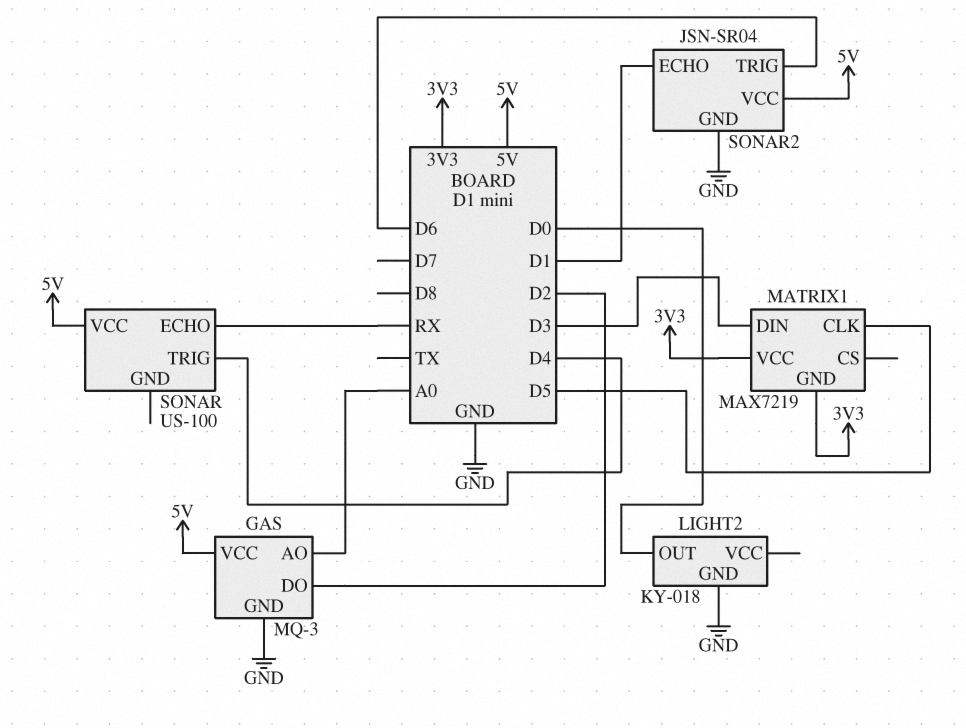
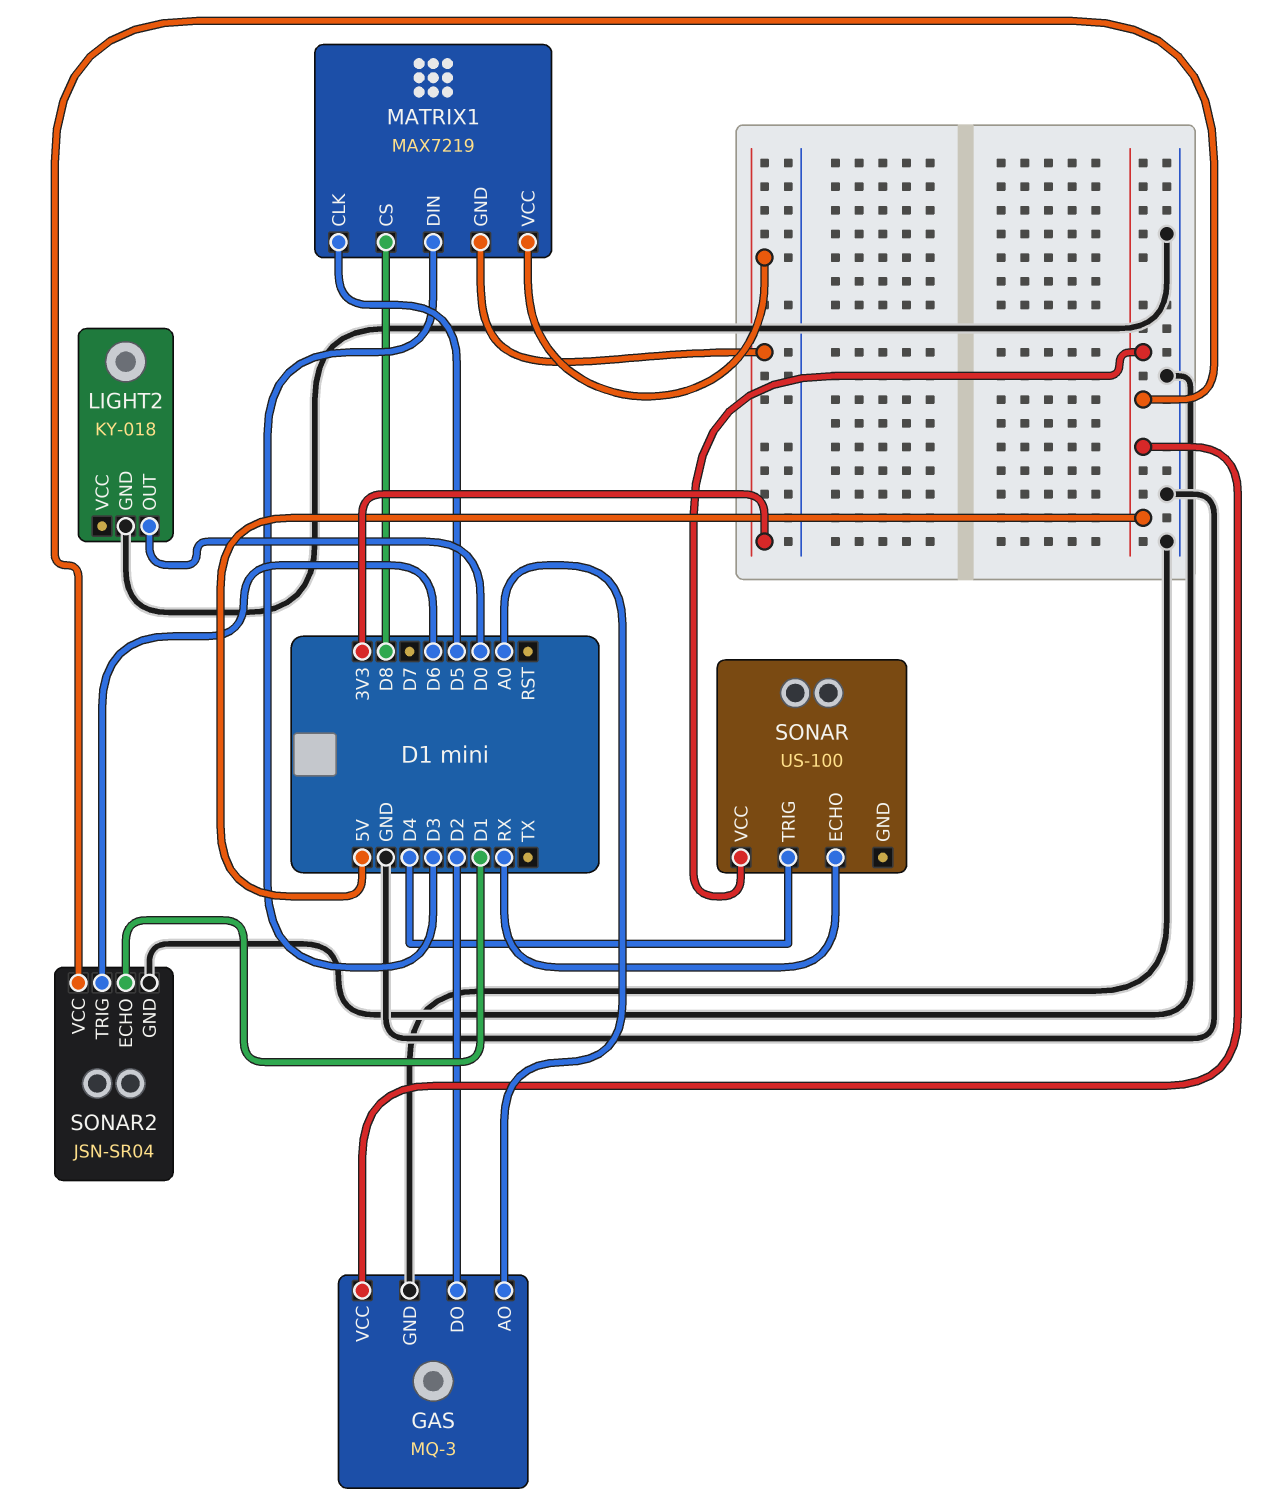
MATRIX1 pin CS: none -> D8

